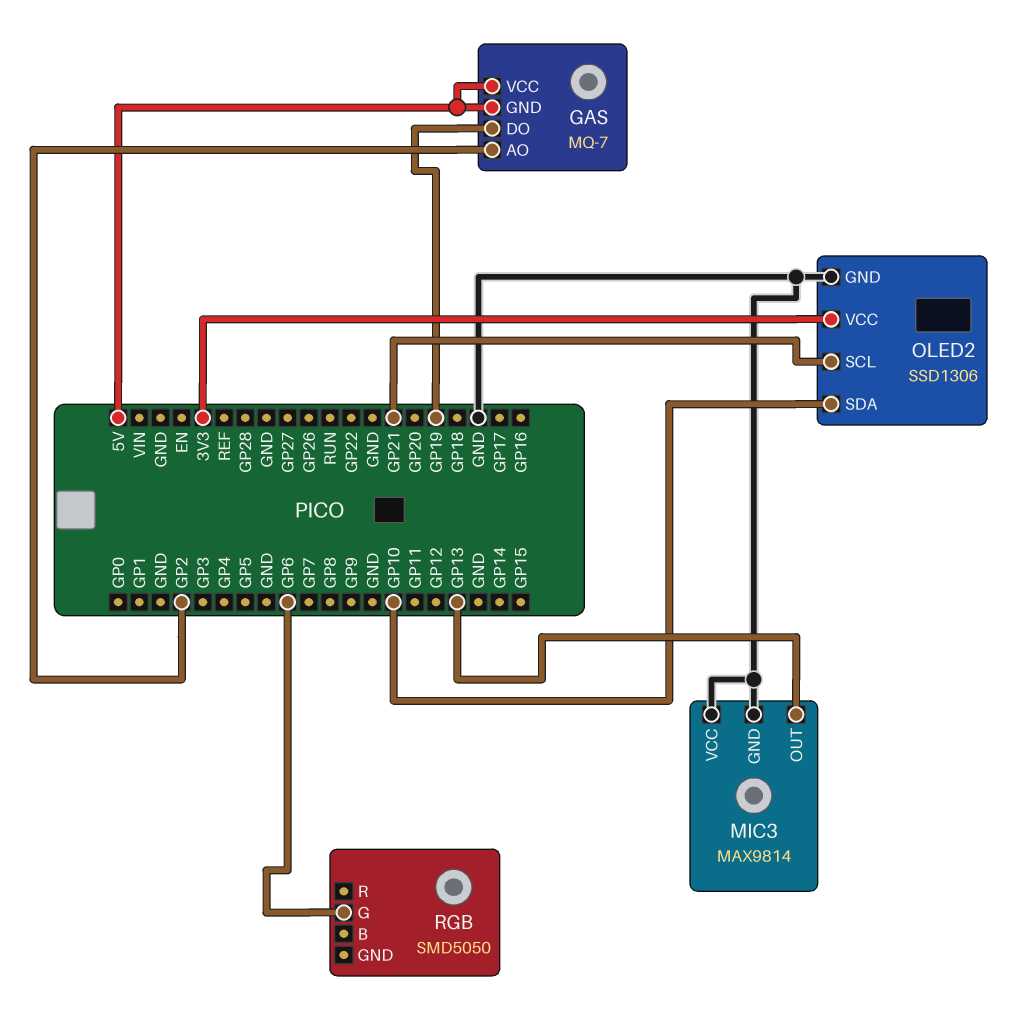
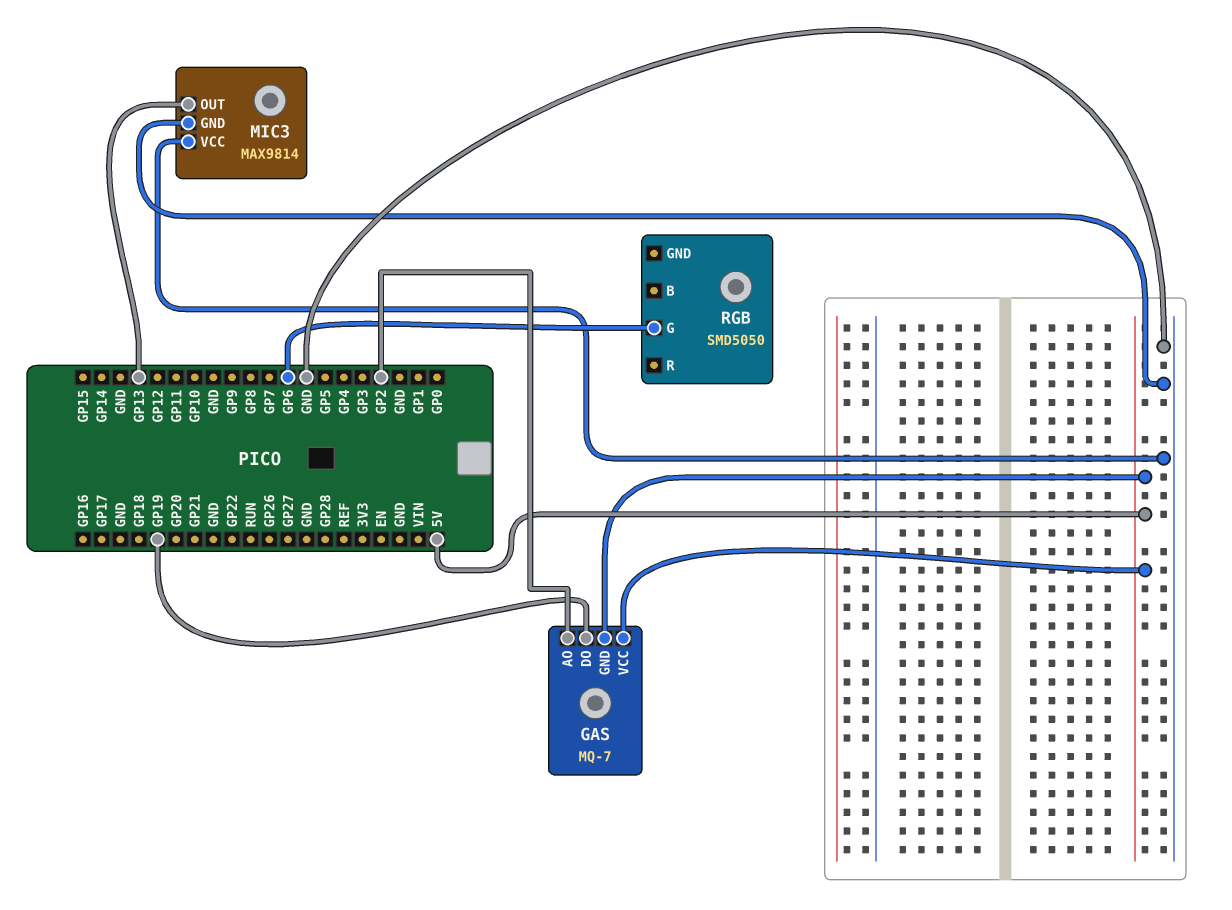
OLED2: SSD1306 -> none
OLED2 pin GND: GND -> none
OLED2 pin SCL: GP21 -> none
OLED2 pin SDA: GP10 -> none
OLED2 pin VCC: 3V3 -> none

